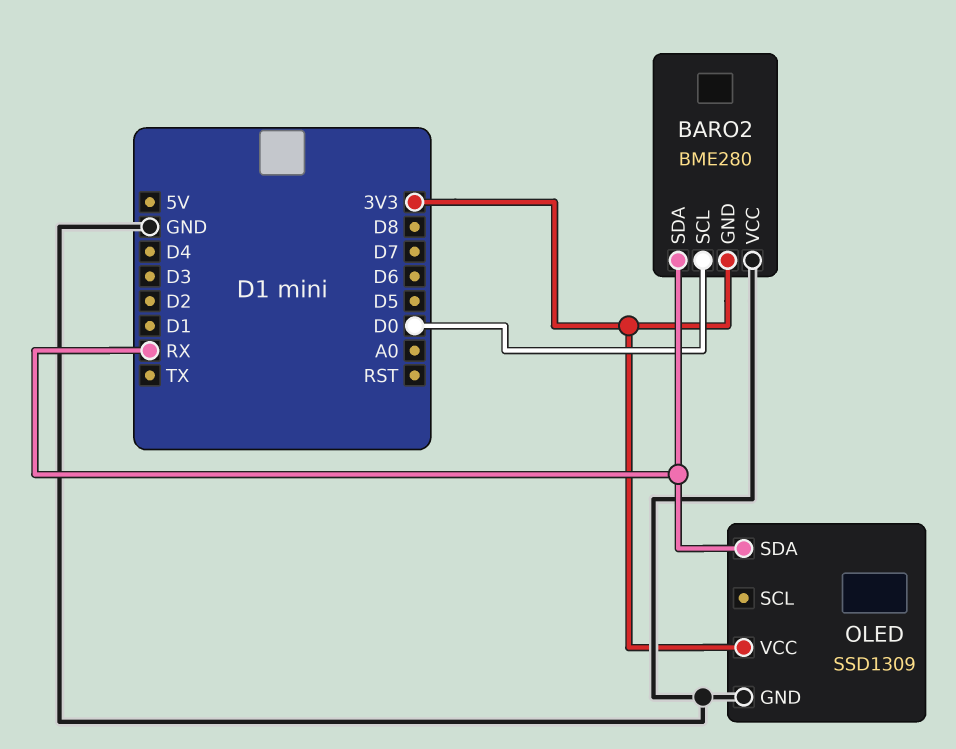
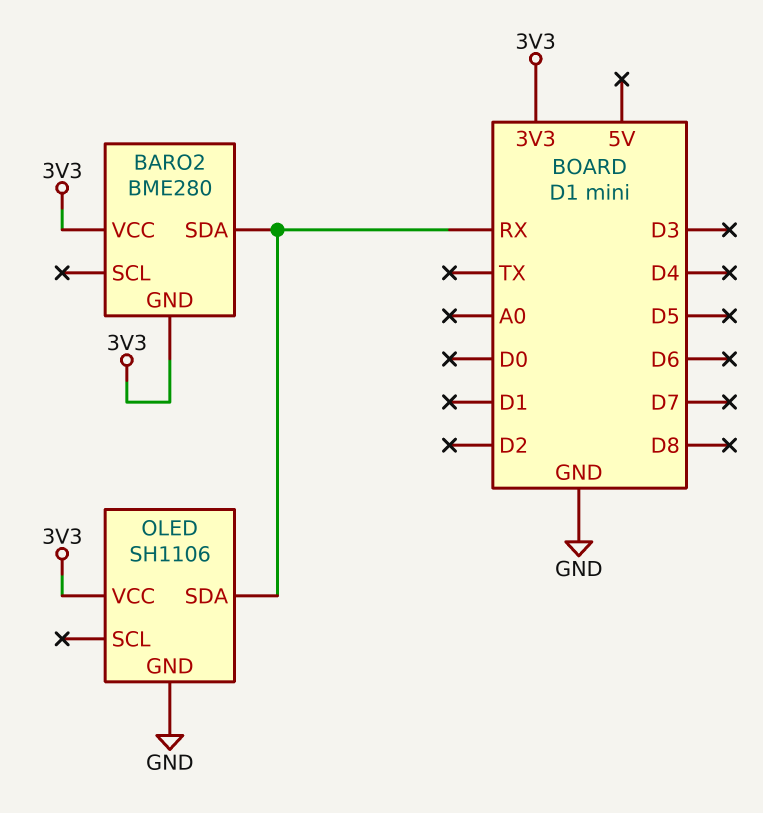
BARO2 pin SCL: D0 -> none
BARO2 pin VCC: GND -> 3V3
OLED: SSD1309 -> SH1106

